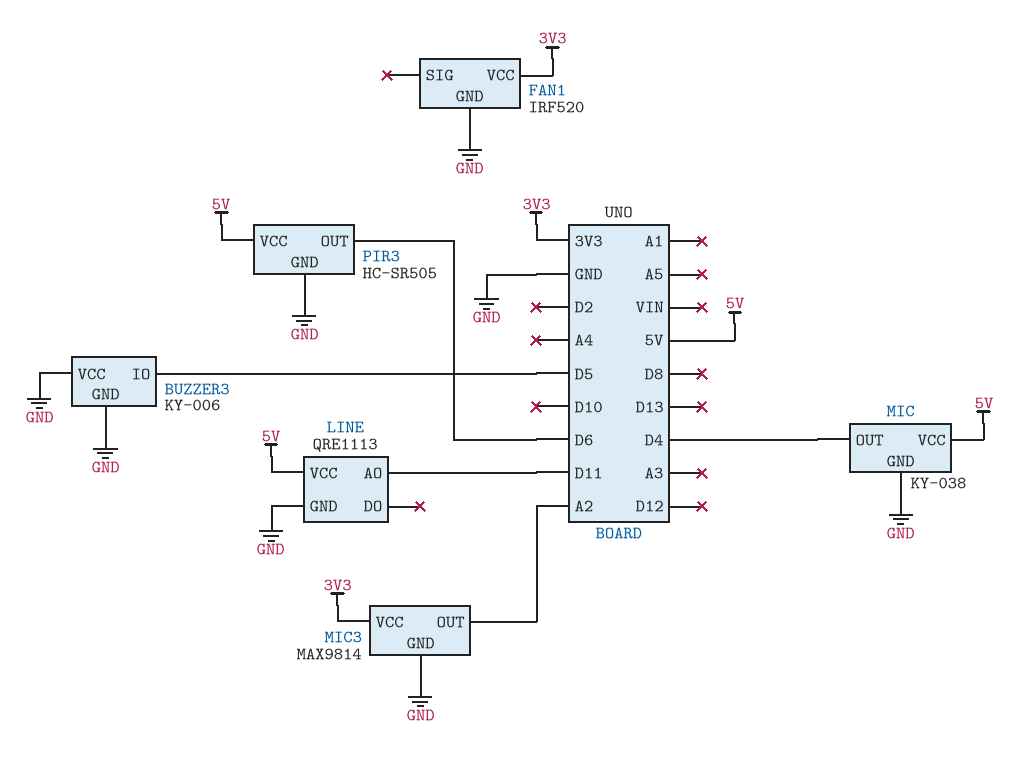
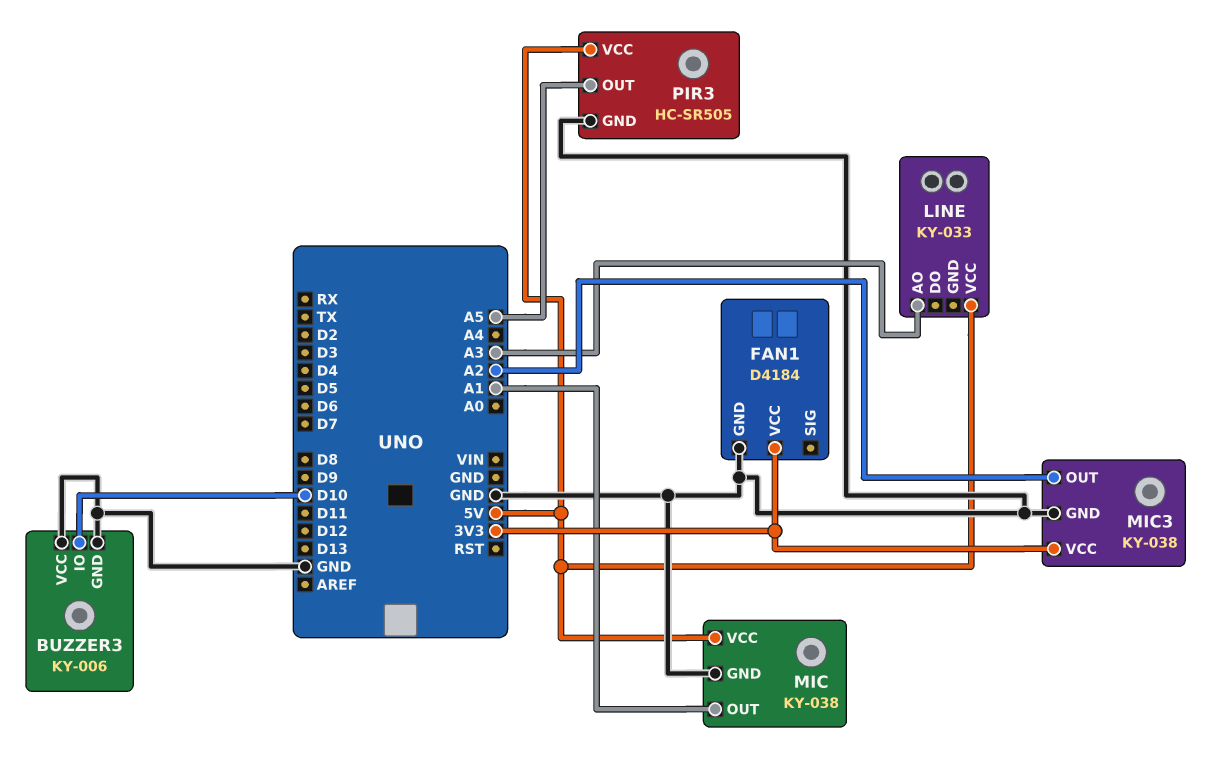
BUZZER3 pin IO: D5 -> D10
FAN1: IRF520 -> D4184
LINE: QRE1113 -> KY-033
LINE pin AO: D11 -> A3
LINE pin GND: GND -> none
MIC pin OUT: D4 -> A1
MIC3: MAX9814 -> KY-038
PIR3 pin OUT: D6 -> A5

